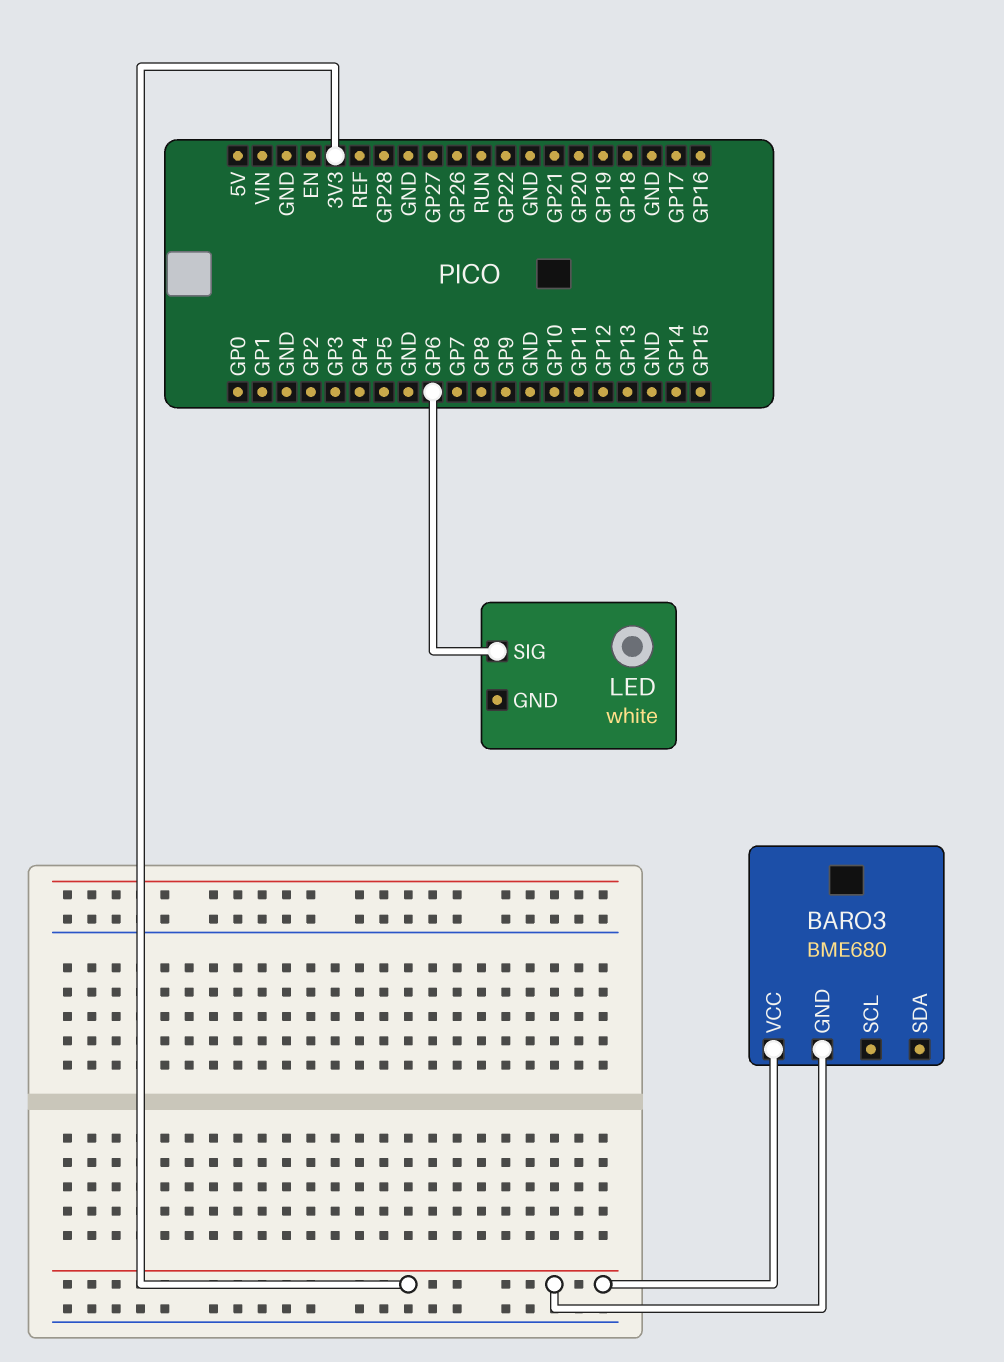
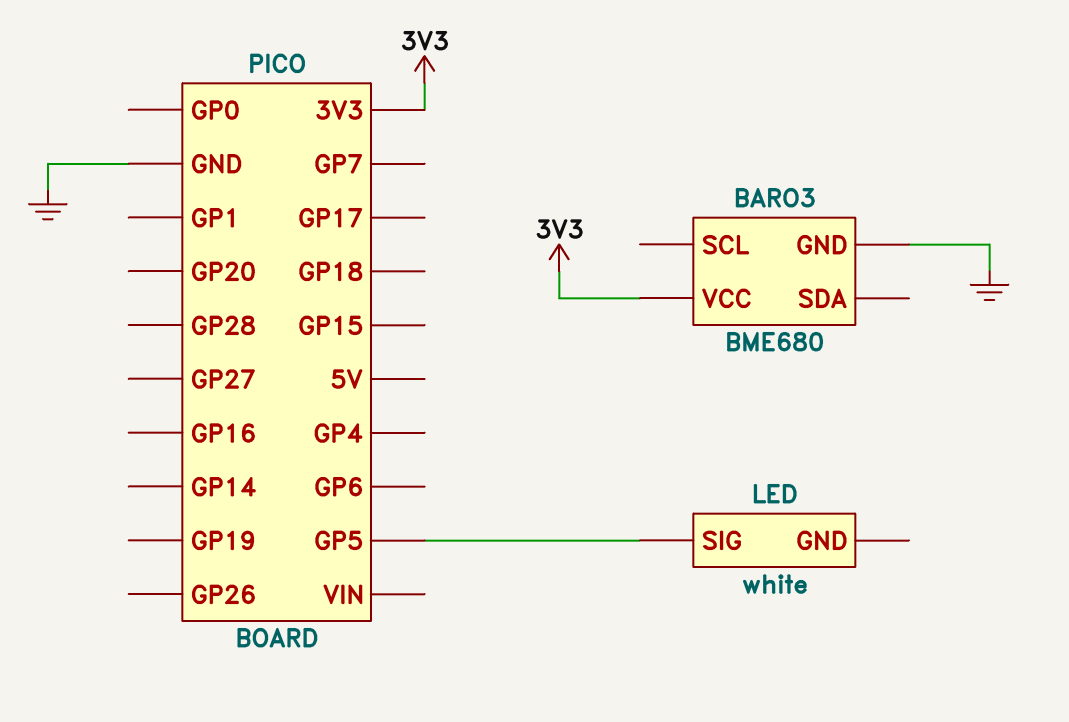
BARO3 pin GND: 3V3 -> GND
LED pin SIG: GP6 -> GP5

